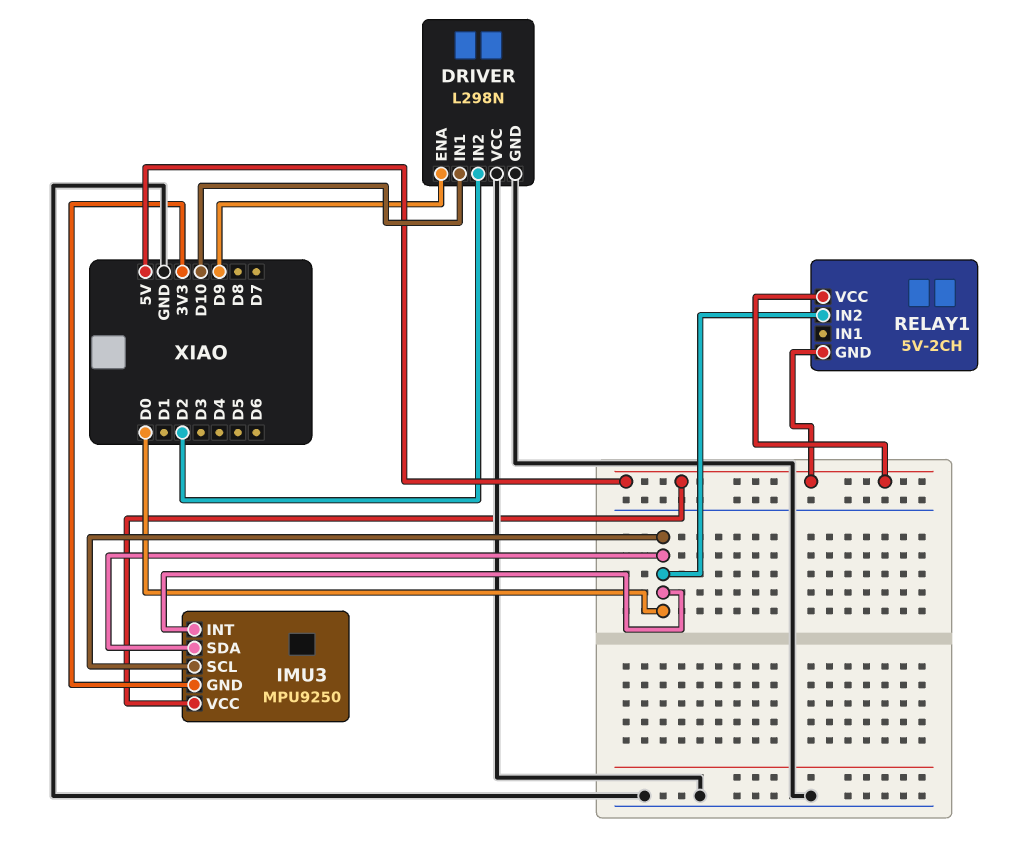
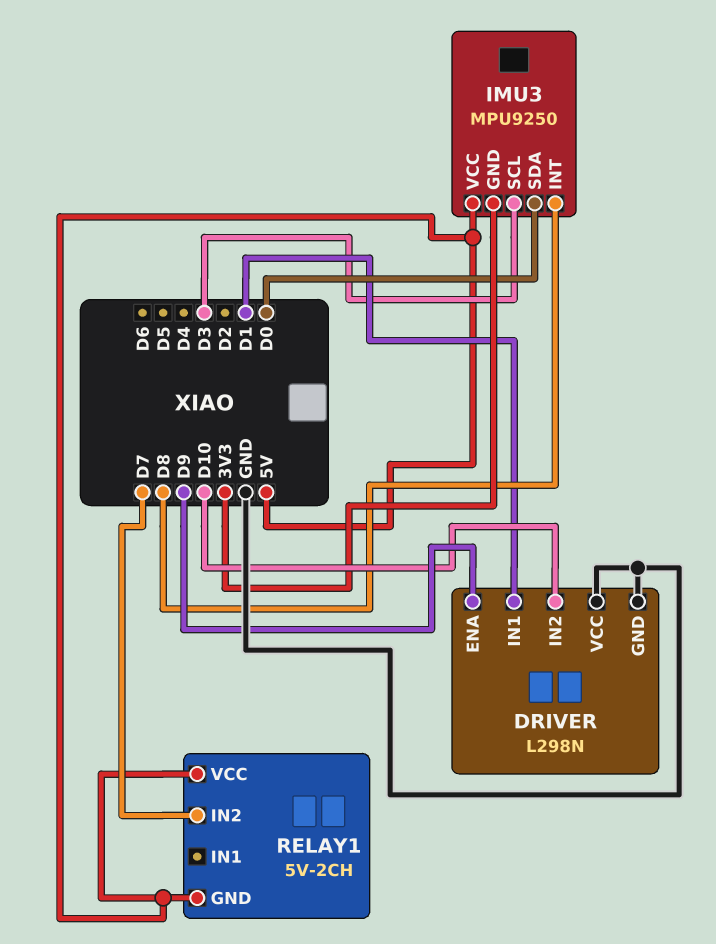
DRIVER pin IN1: D10 -> D1
DRIVER pin IN2: D2 -> D10
IMU3 pin INT: D0 -> D8
IMU3 pin SCL: D0 -> D3
RELAY1 pin IN2: D0 -> D7

